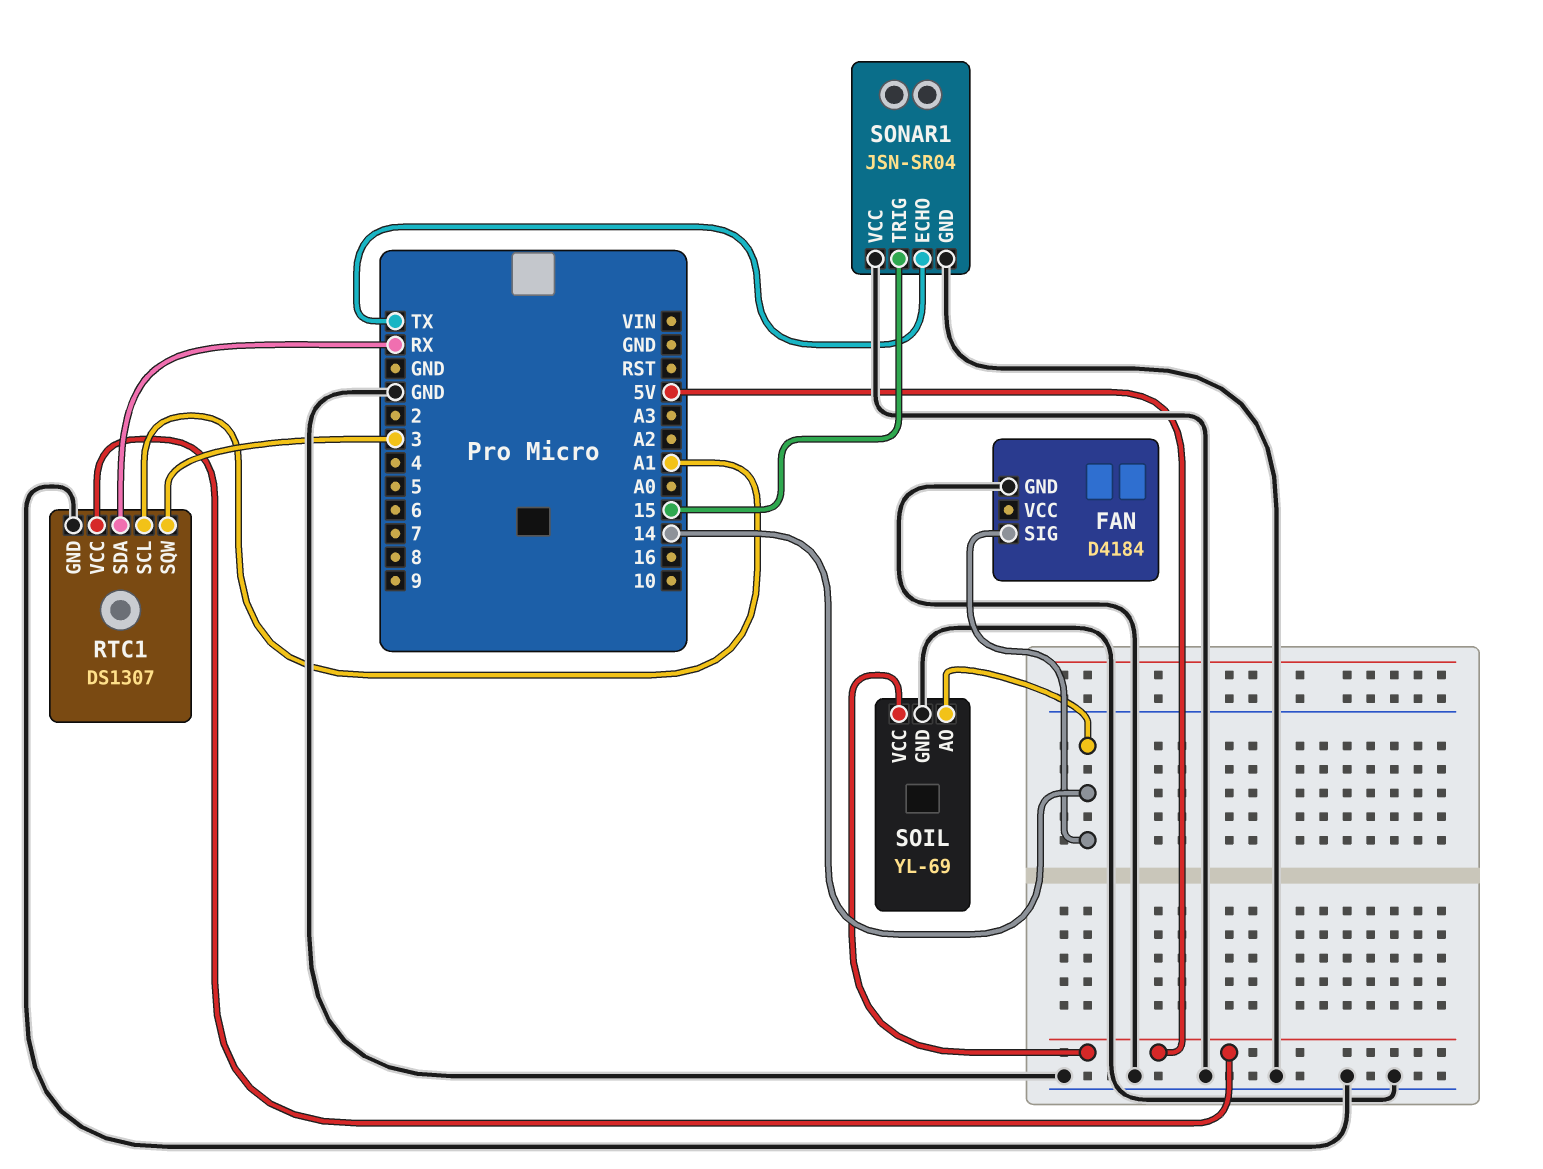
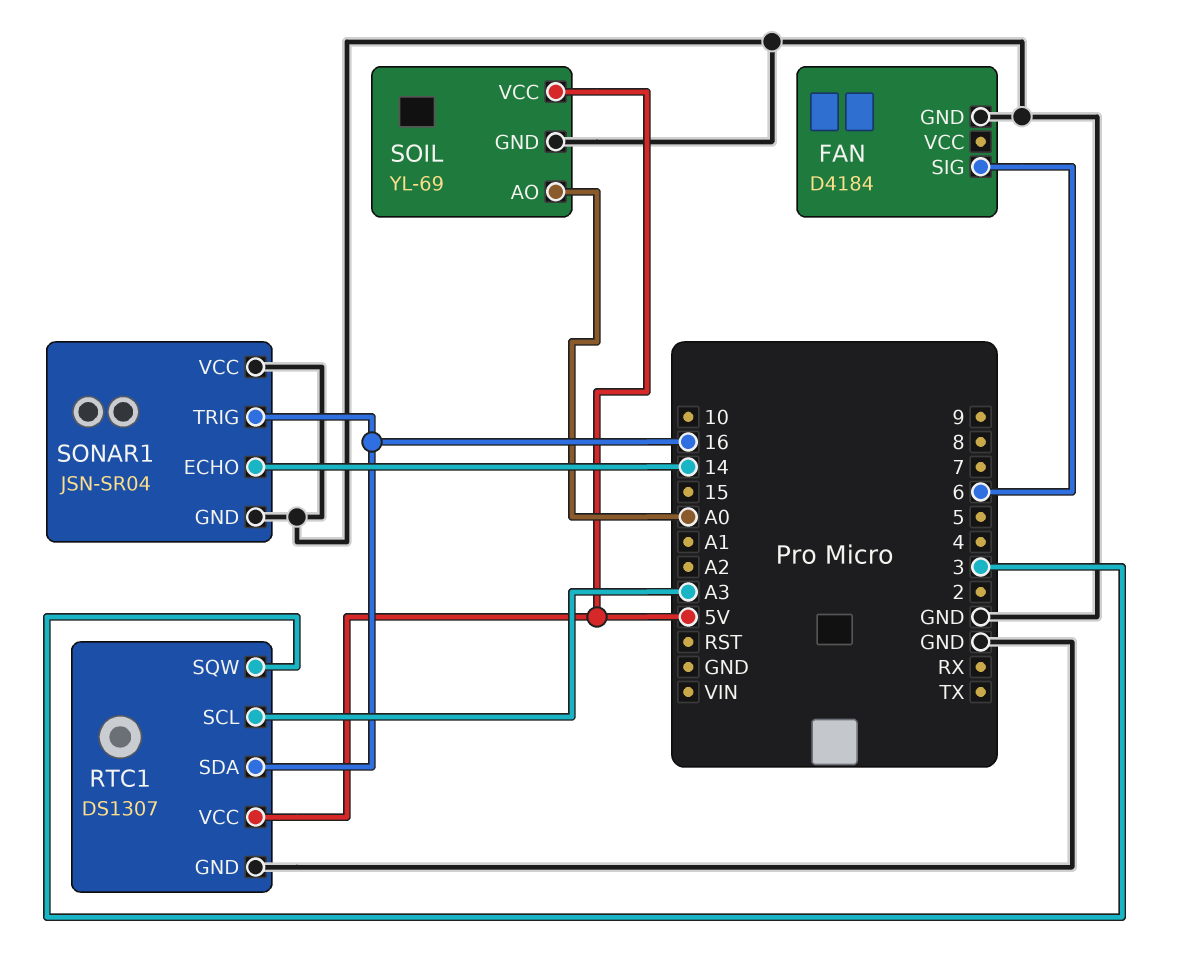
FAN pin SIG: 14 -> 6
RTC1 pin SCL: A1 -> A3
RTC1 pin SDA: RX -> 16
SOIL pin AO: 14 -> A0
SONAR1 pin ECHO: TX -> 14
SONAR1 pin TRIG: 15 -> 16

